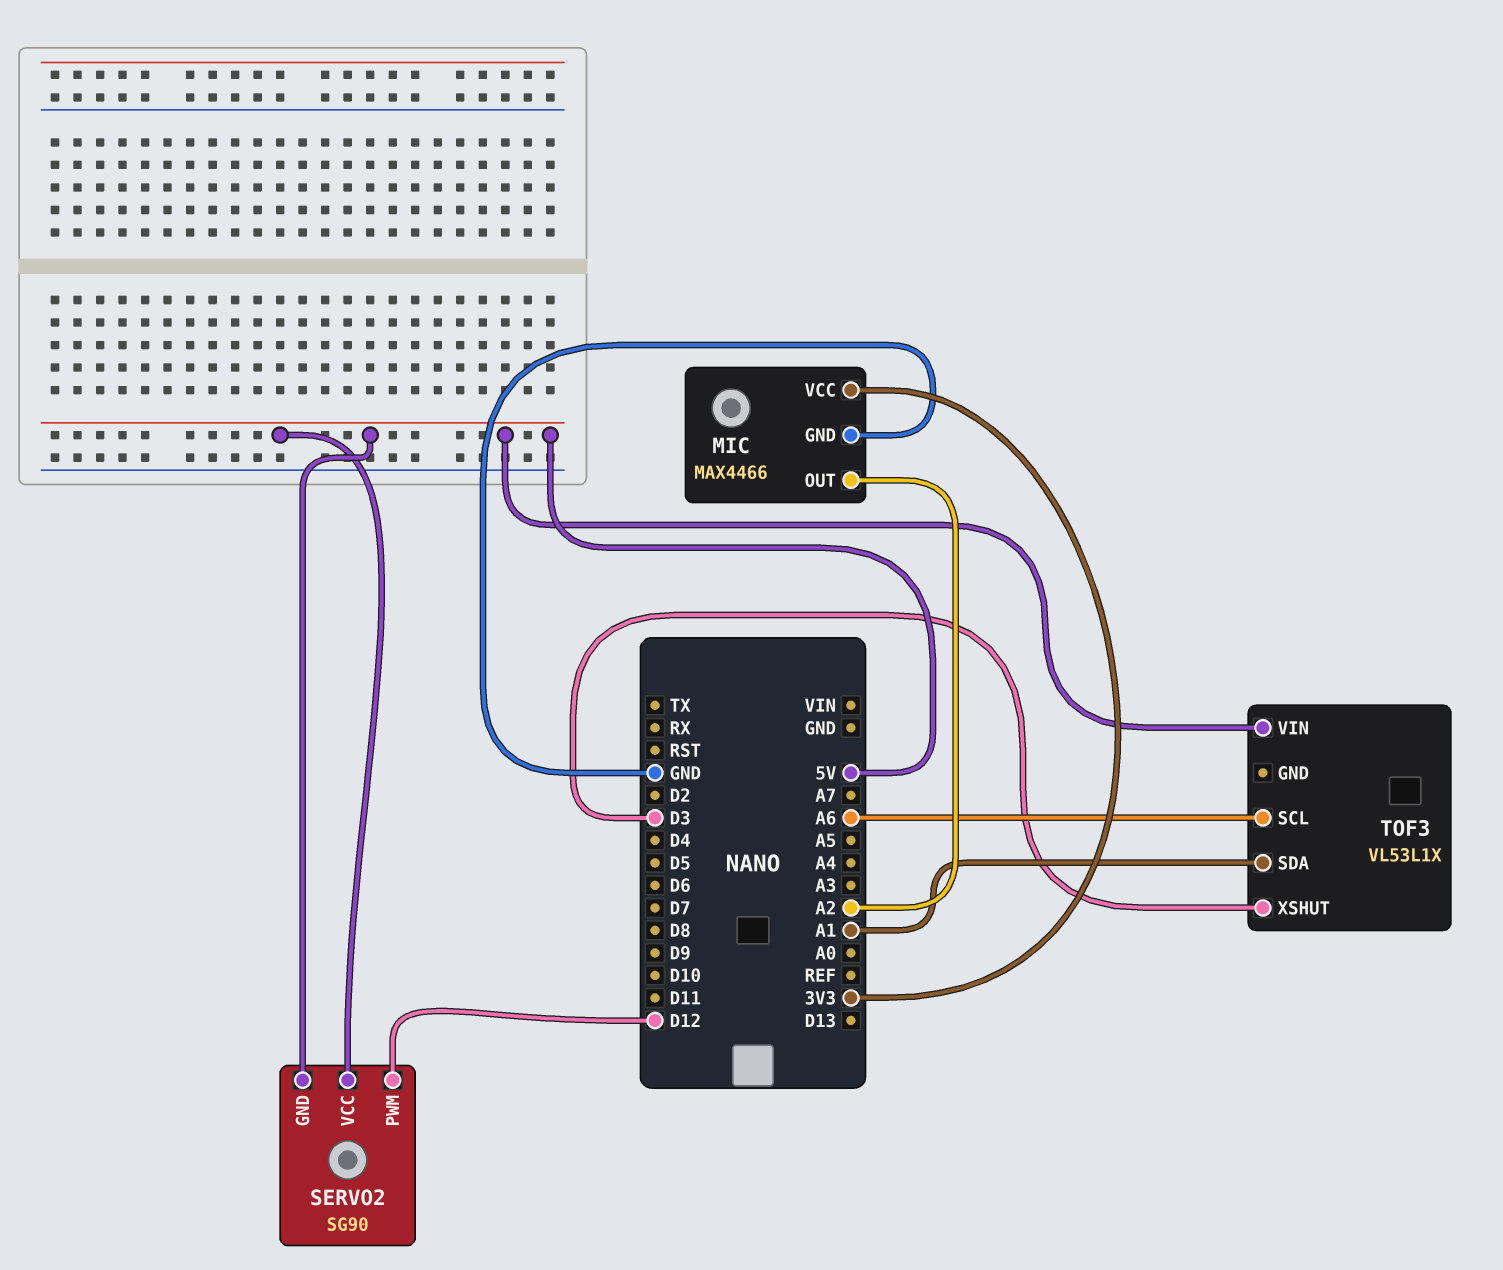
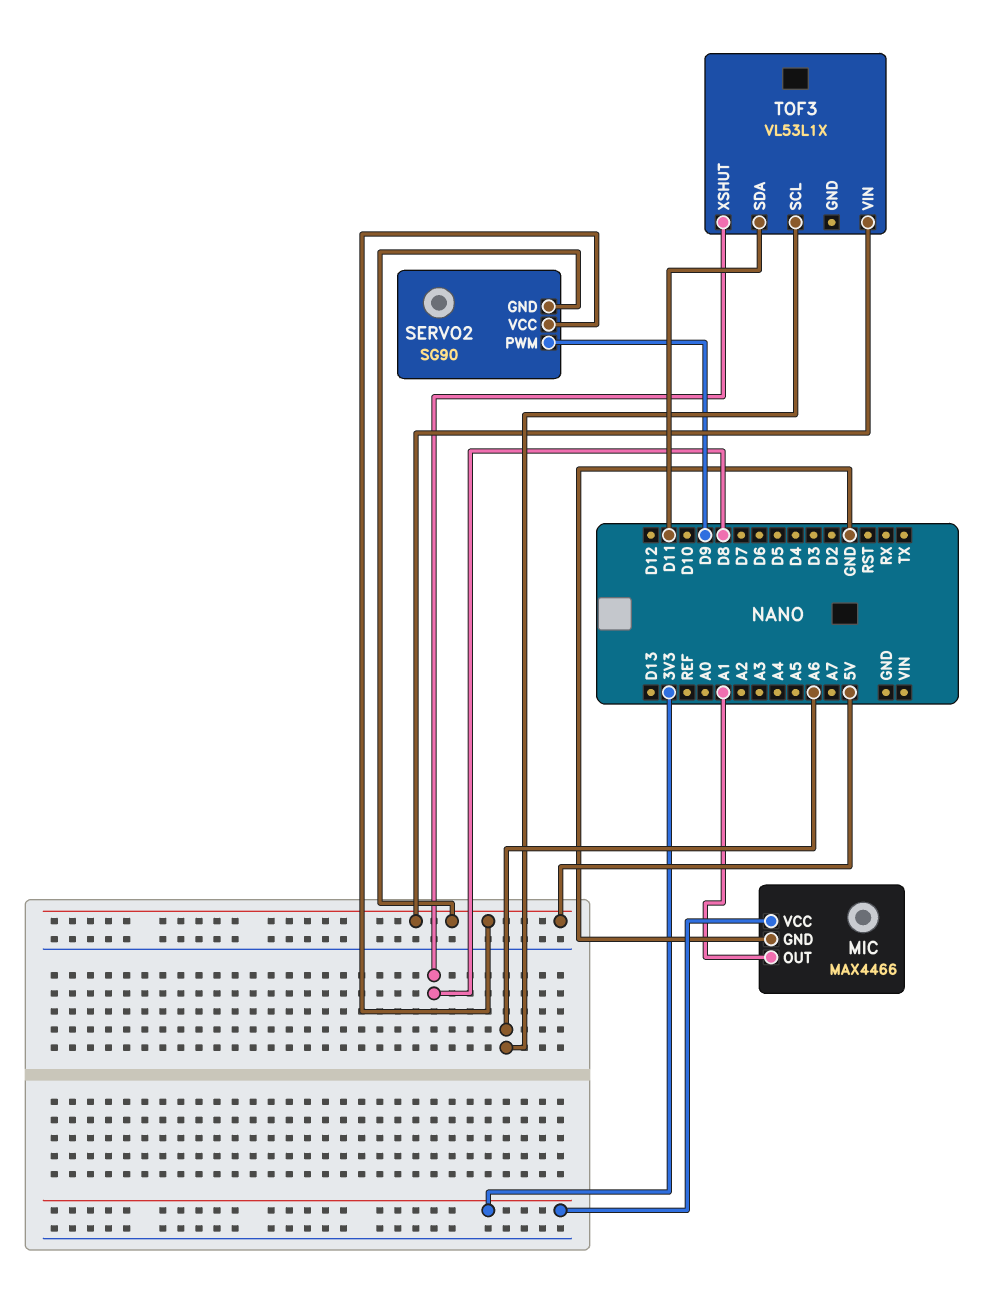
MIC pin OUT: A2 -> A1
SERVO2 pin PWM: D12 -> D9
TOF3 pin SDA: A1 -> D11
TOF3 pin XSHUT: D3 -> D8

